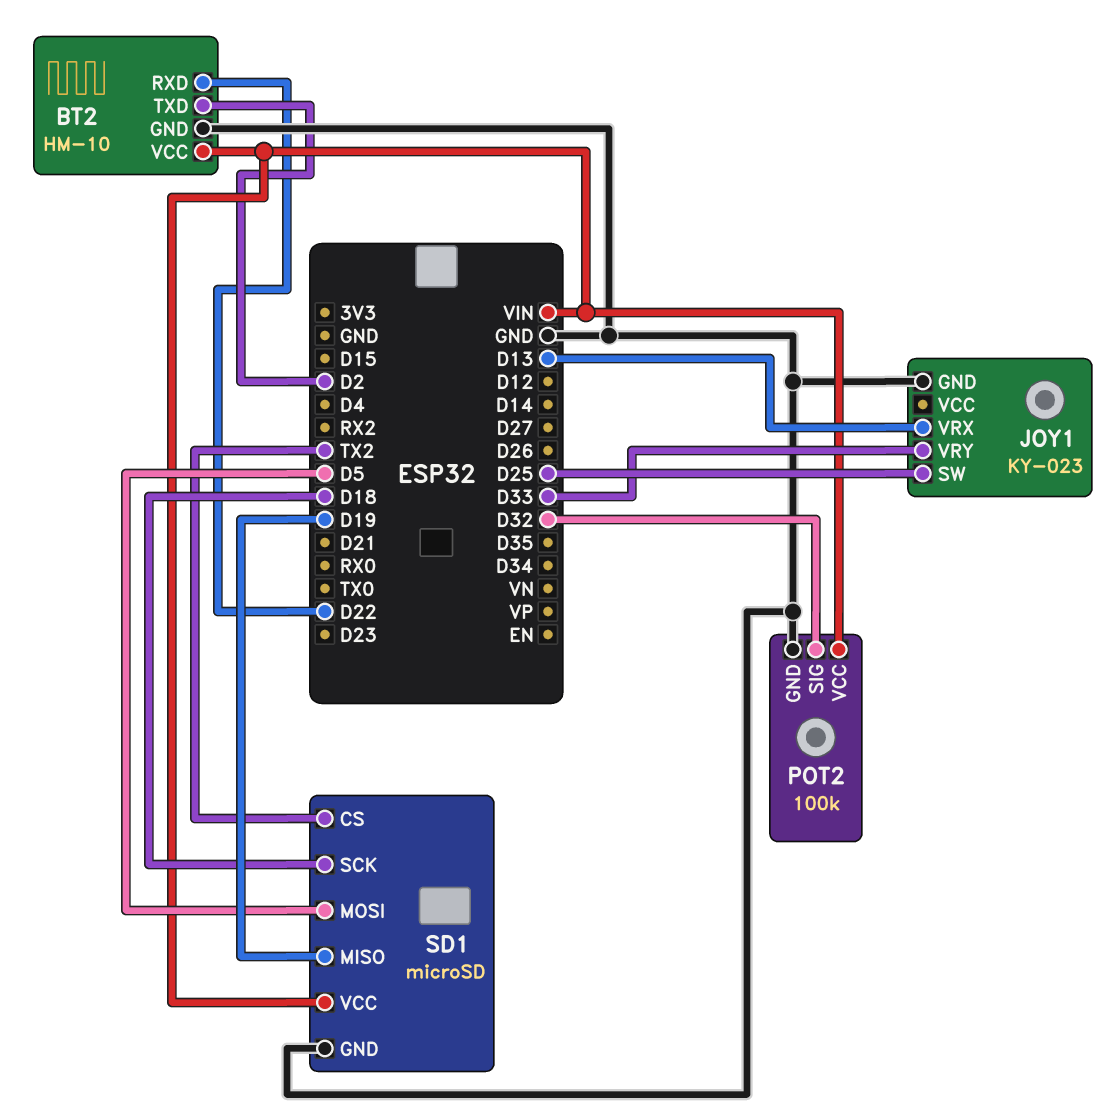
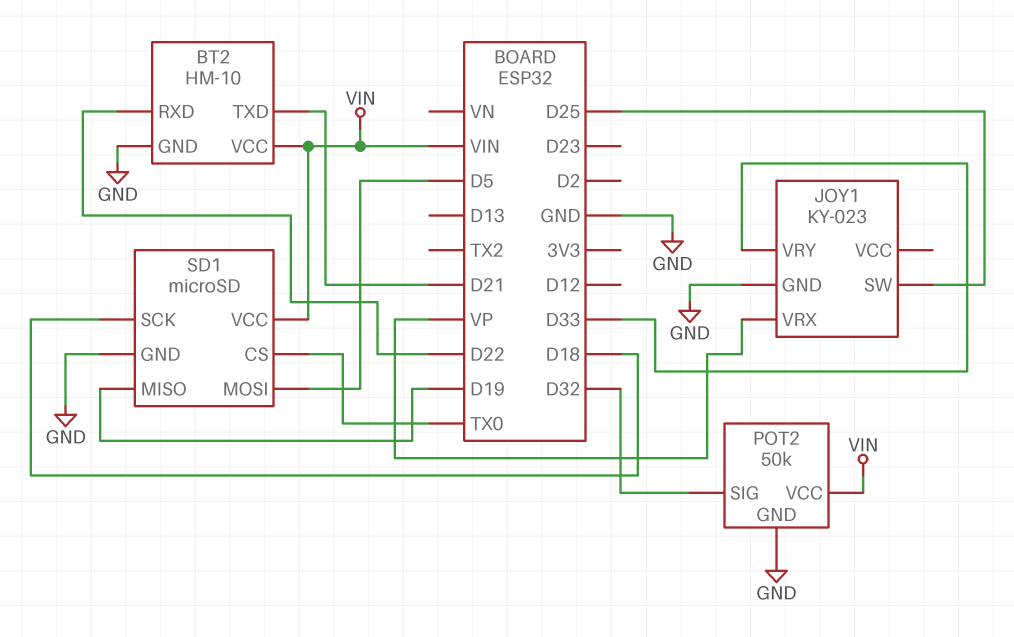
BT2 pin TXD: D2 -> D21
JOY1 pin VRX: D13 -> VP
POT2: 100k -> 50k
SD1 pin CS: TX2 -> TX0

